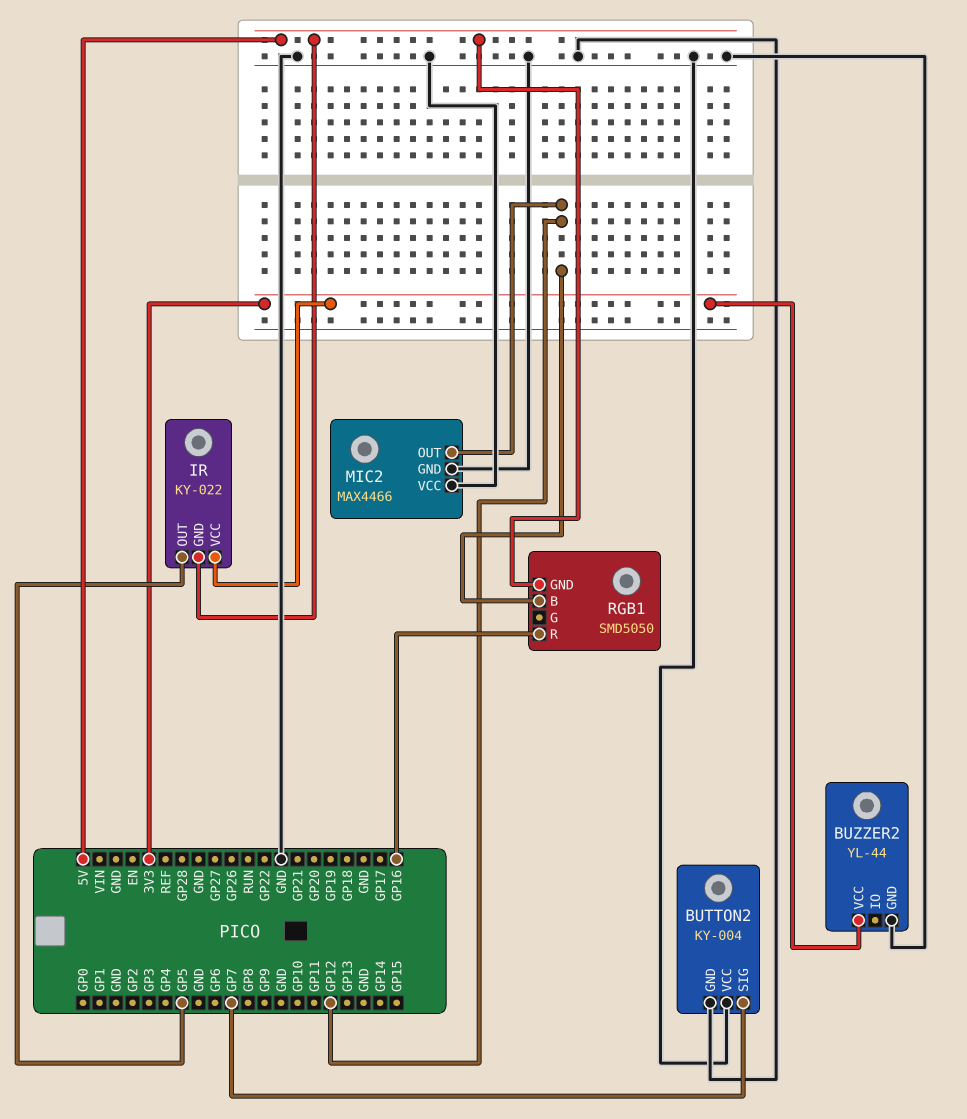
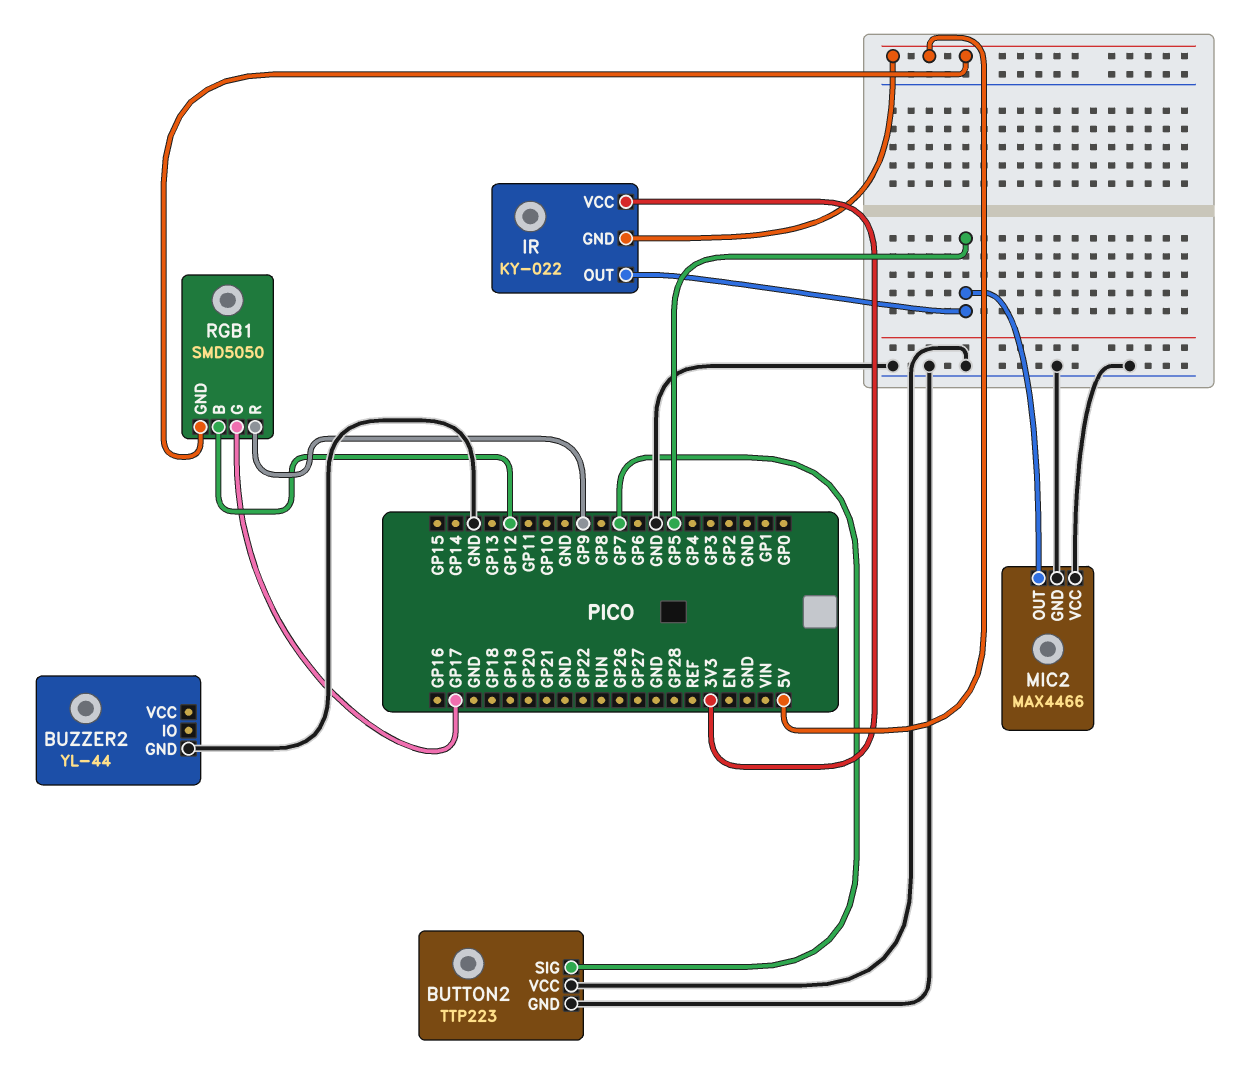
BUTTON2: KY-004 -> TTP223
BUZZER2 pin VCC: 3V3 -> none
MIC2 pin OUT: GP12 -> GP5
RGB1 pin G: none -> GP17
RGB1 pin R: GP16 -> GP9

